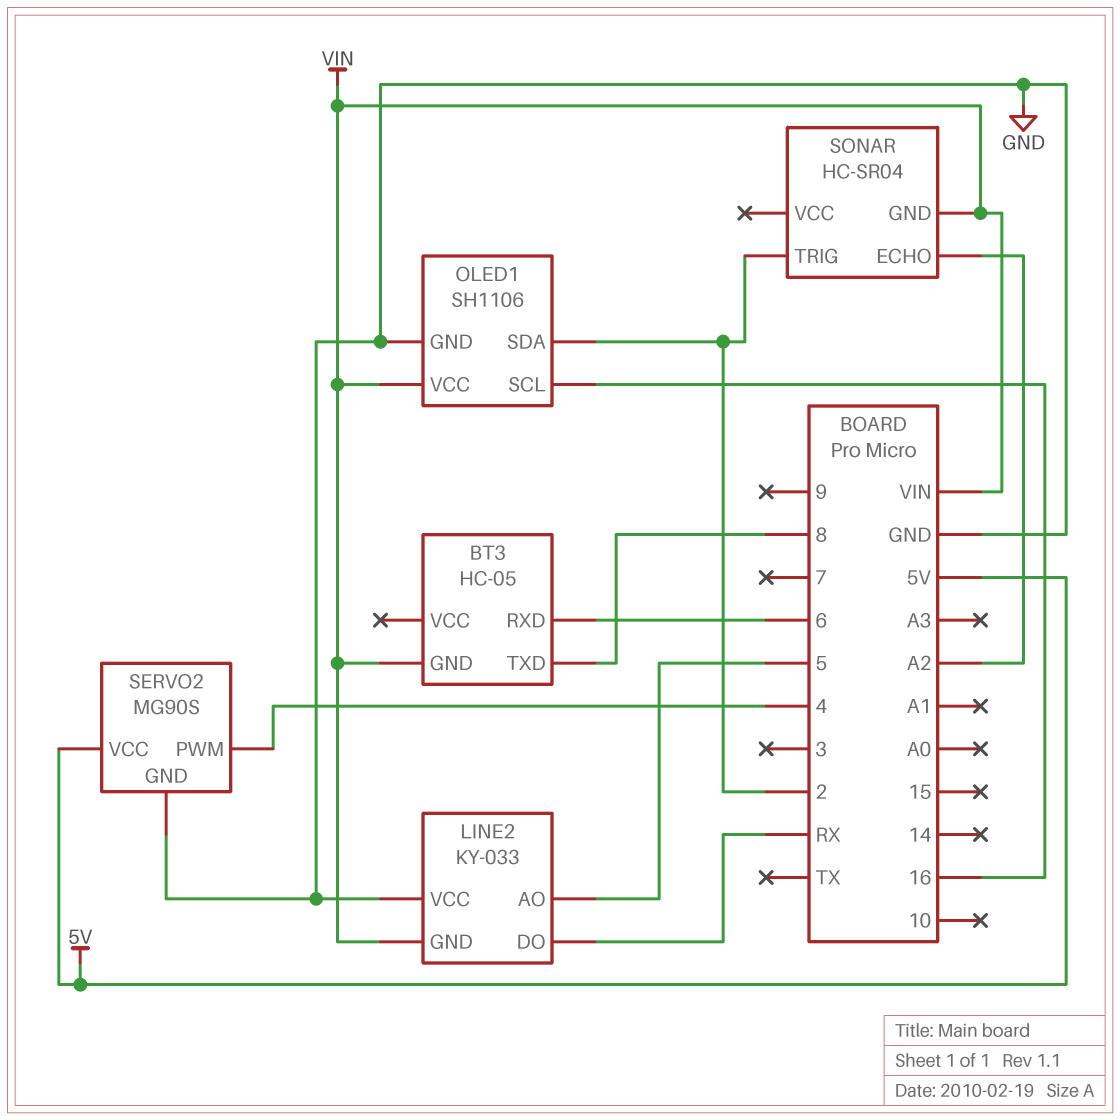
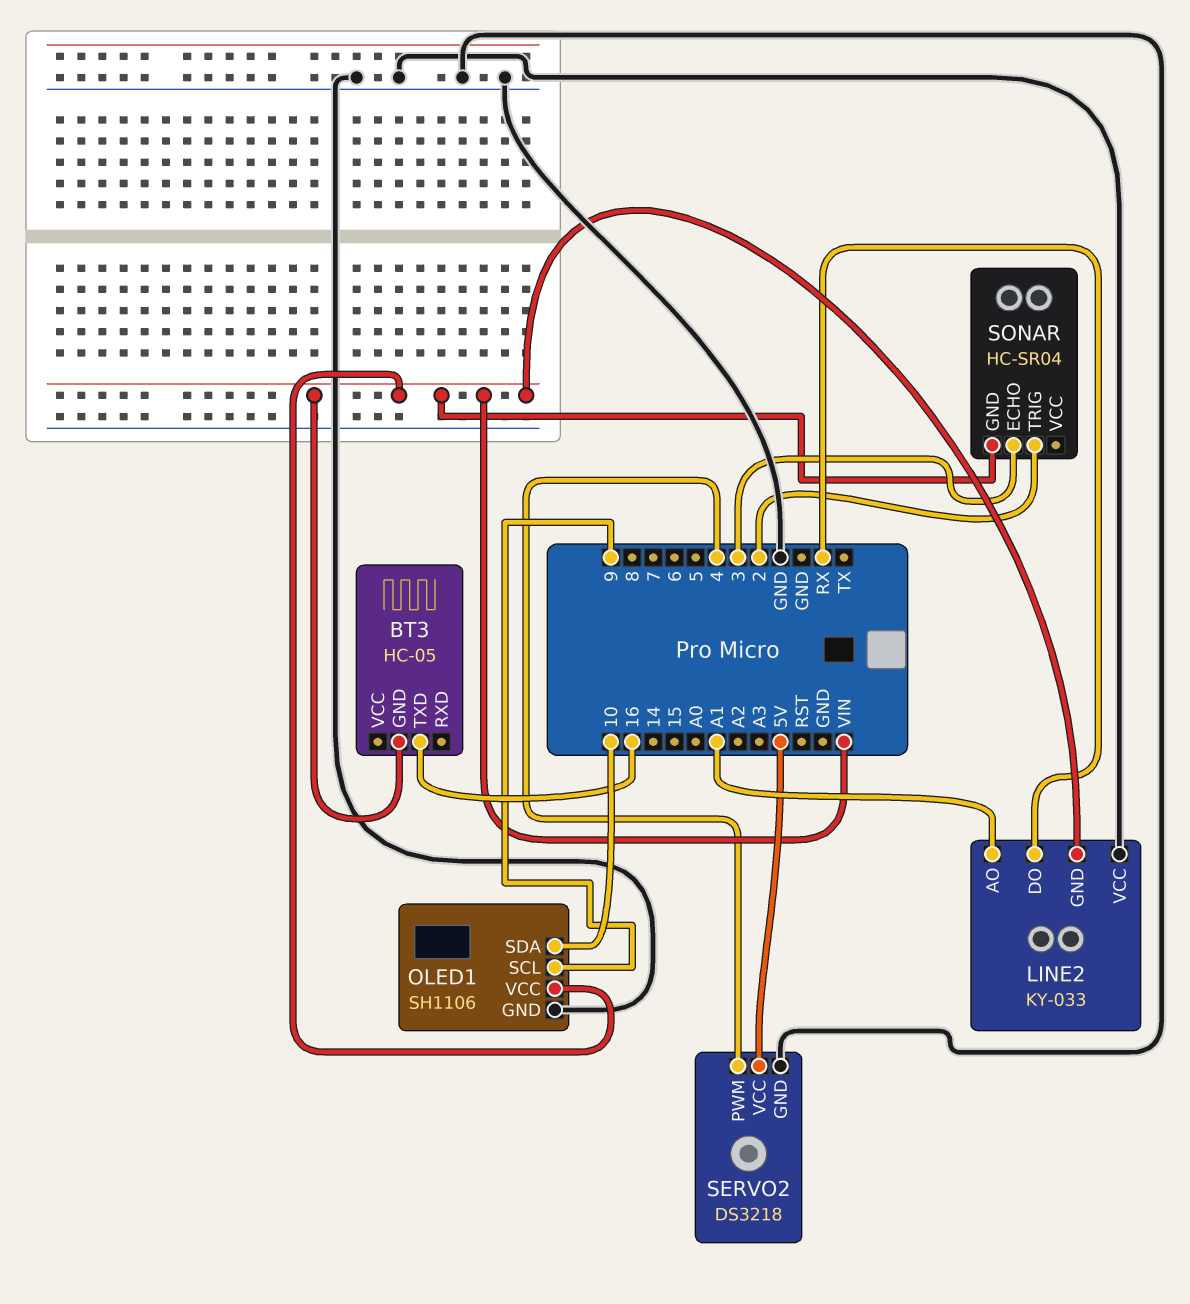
BT3 pin RXD: 6 -> none
BT3 pin TXD: 8 -> 16
LINE2 pin AO: 5 -> A1
OLED1 pin SCL: 16 -> 9
OLED1 pin SDA: 2 -> 10
SERVO2: MG90S -> DS3218
SONAR pin ECHO: A2 -> 3

